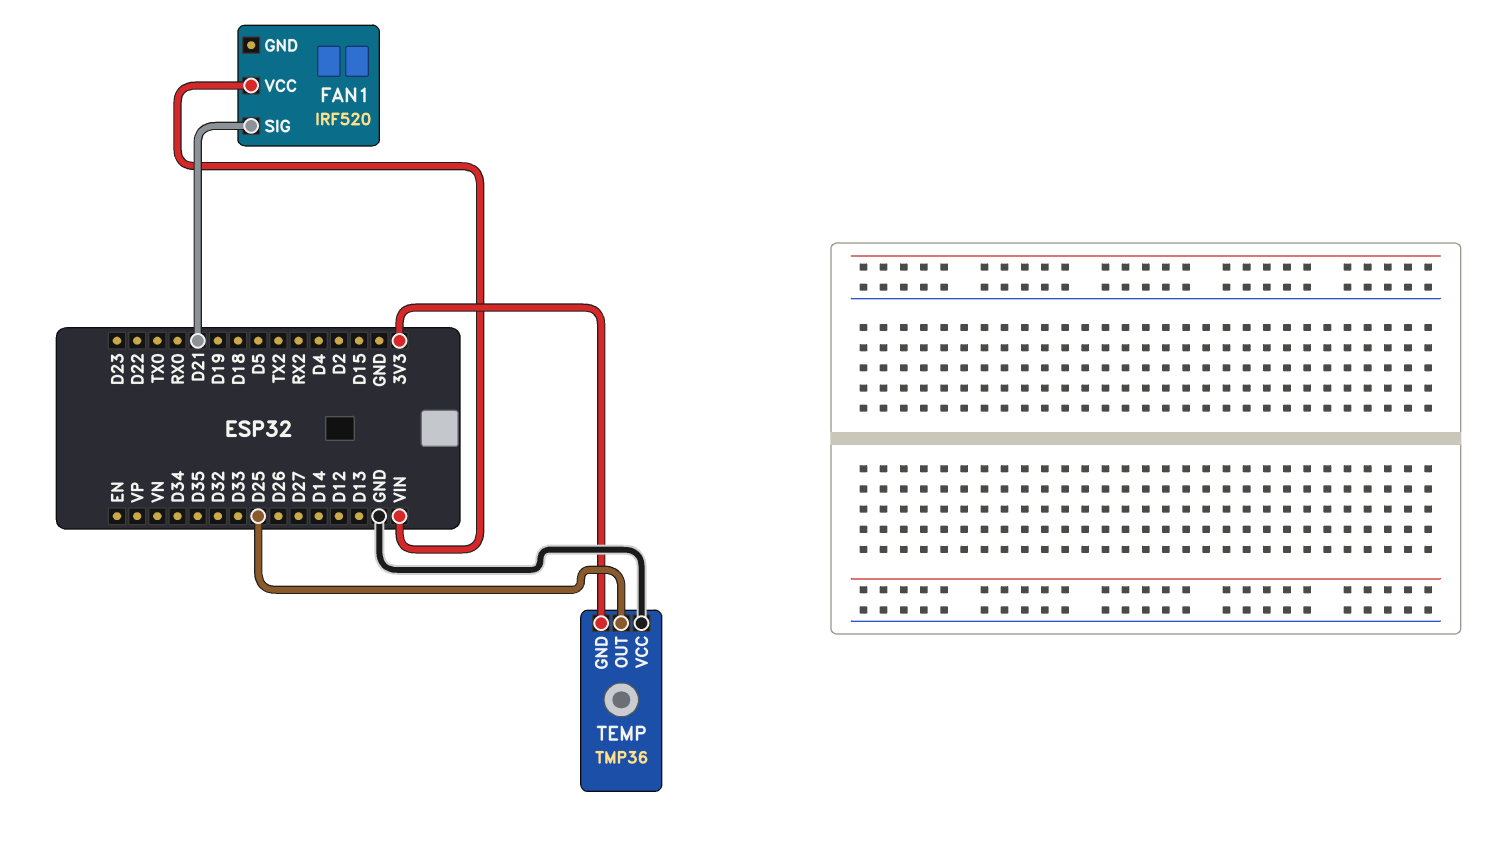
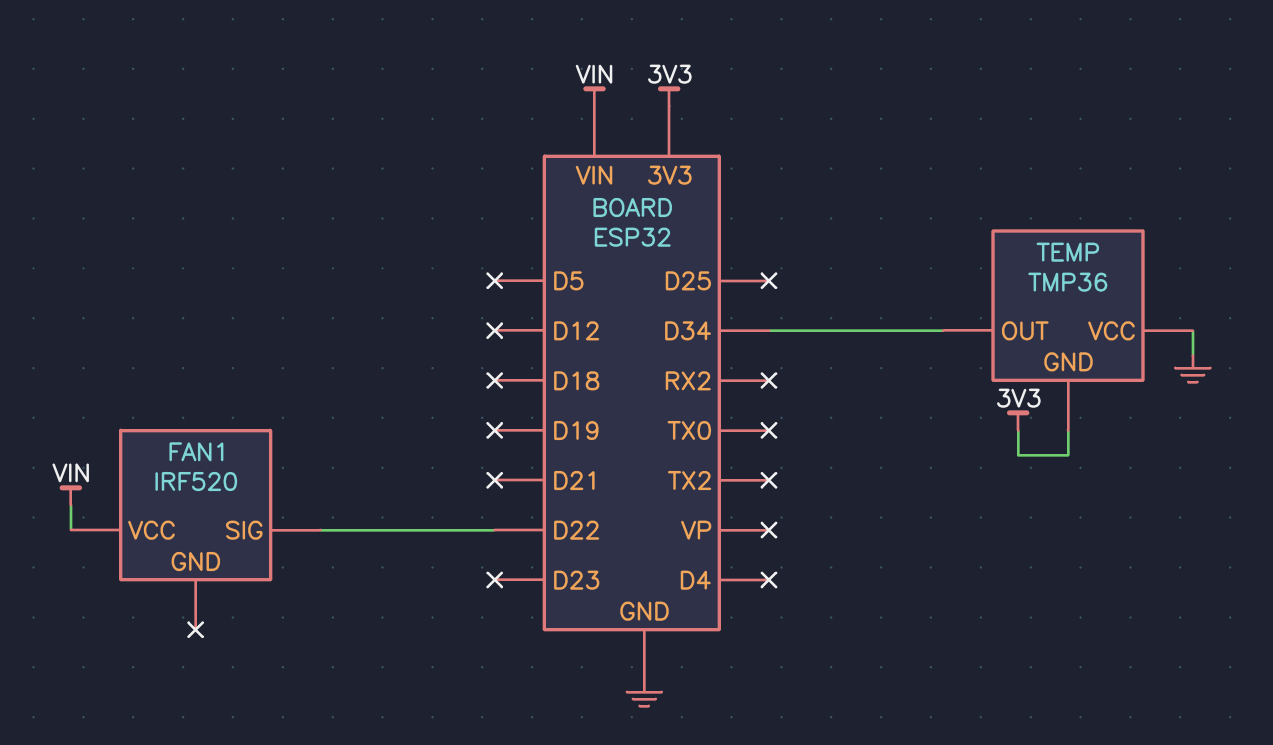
FAN1 pin SIG: D21 -> D22
TEMP pin OUT: D25 -> D34

